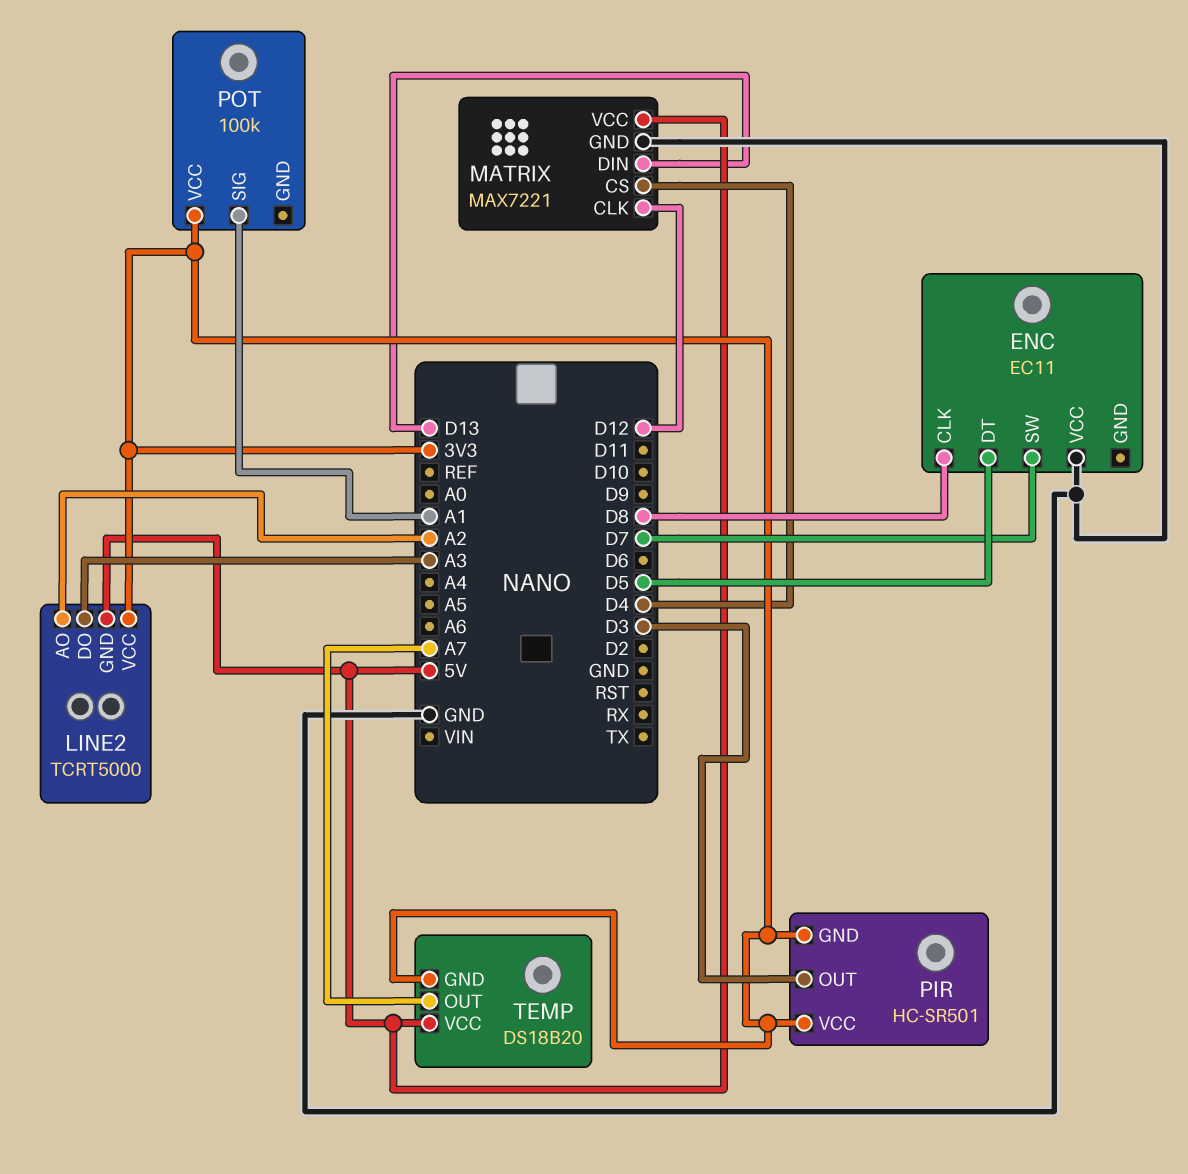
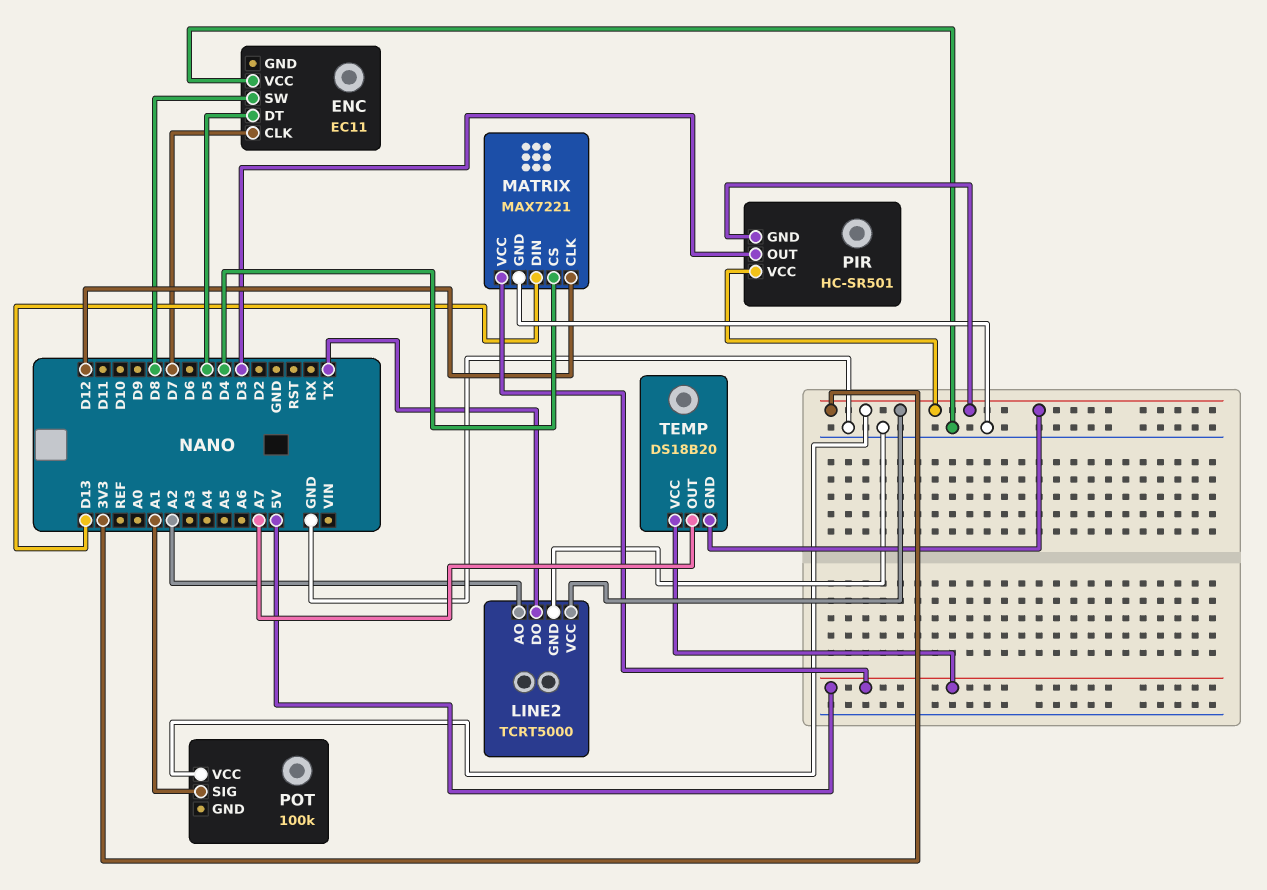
ENC pin CLK: D8 -> D7
ENC pin SW: D7 -> D8
LINE2 pin DO: A3 -> TX
LINE2 pin GND: 5V -> GND

